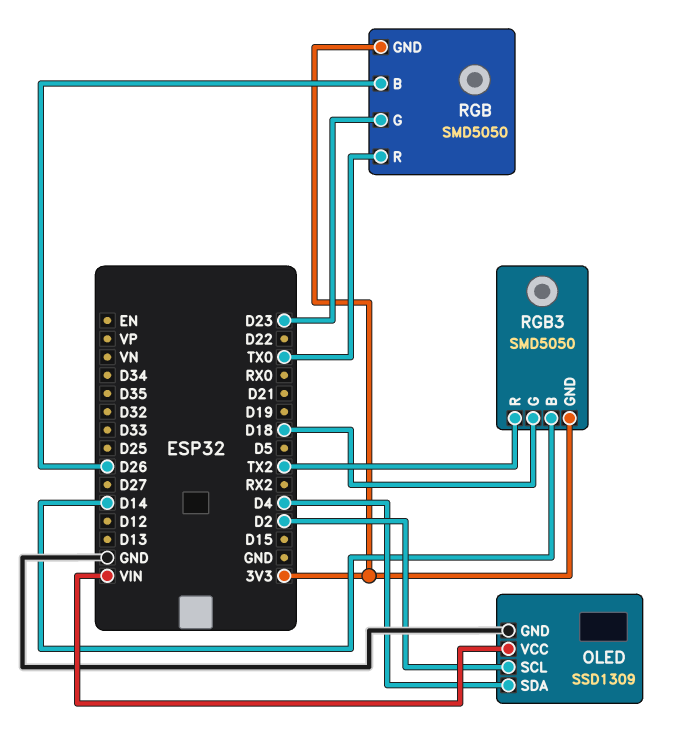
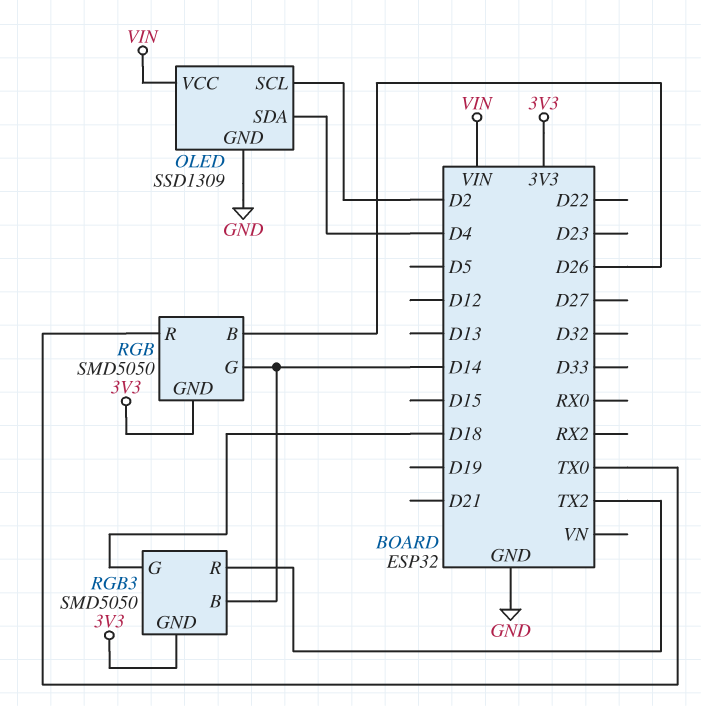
RGB pin G: D23 -> D14

